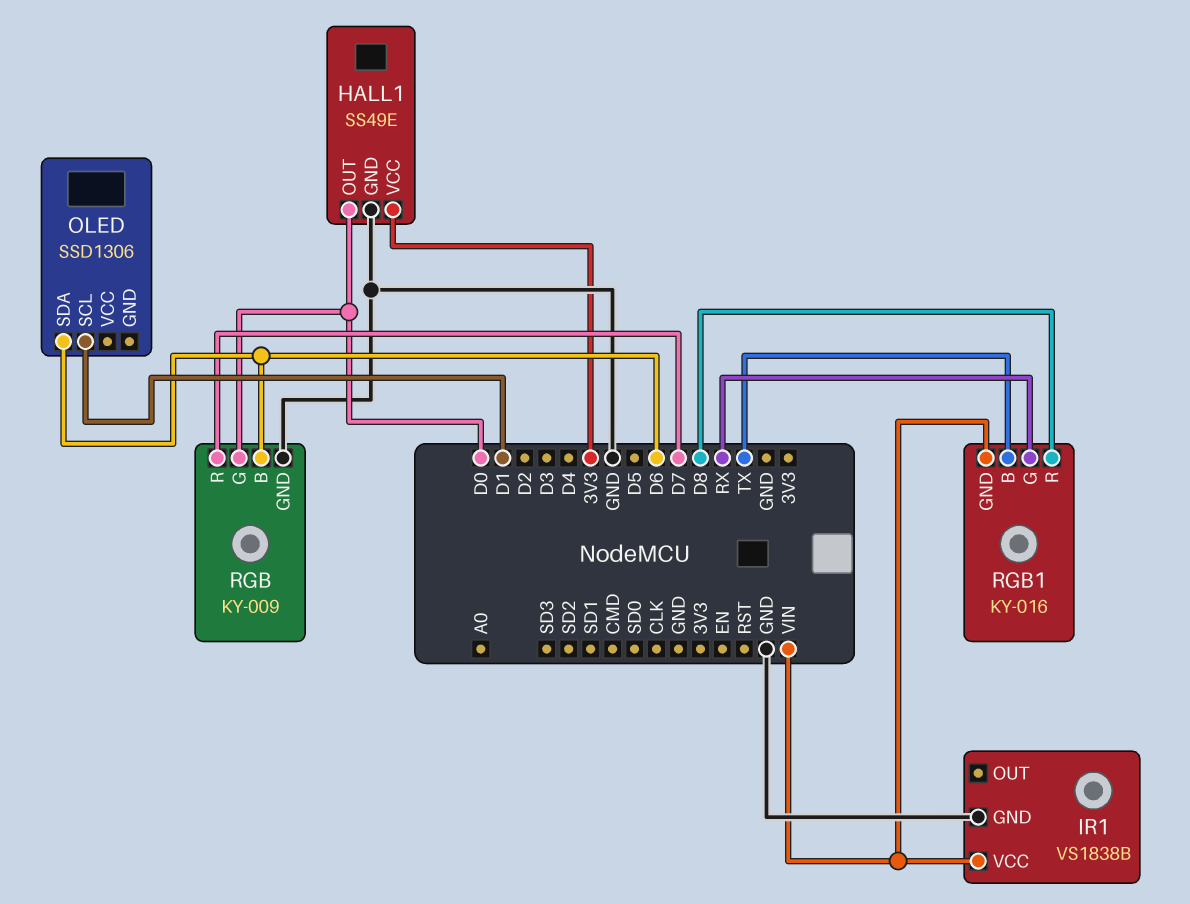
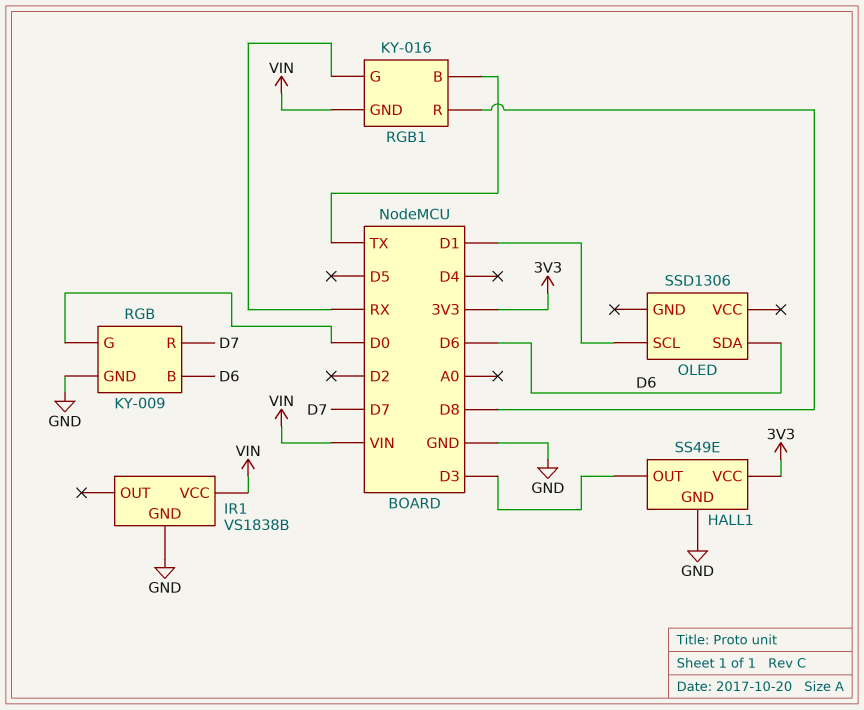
HALL1 pin OUT: D0 -> D3

